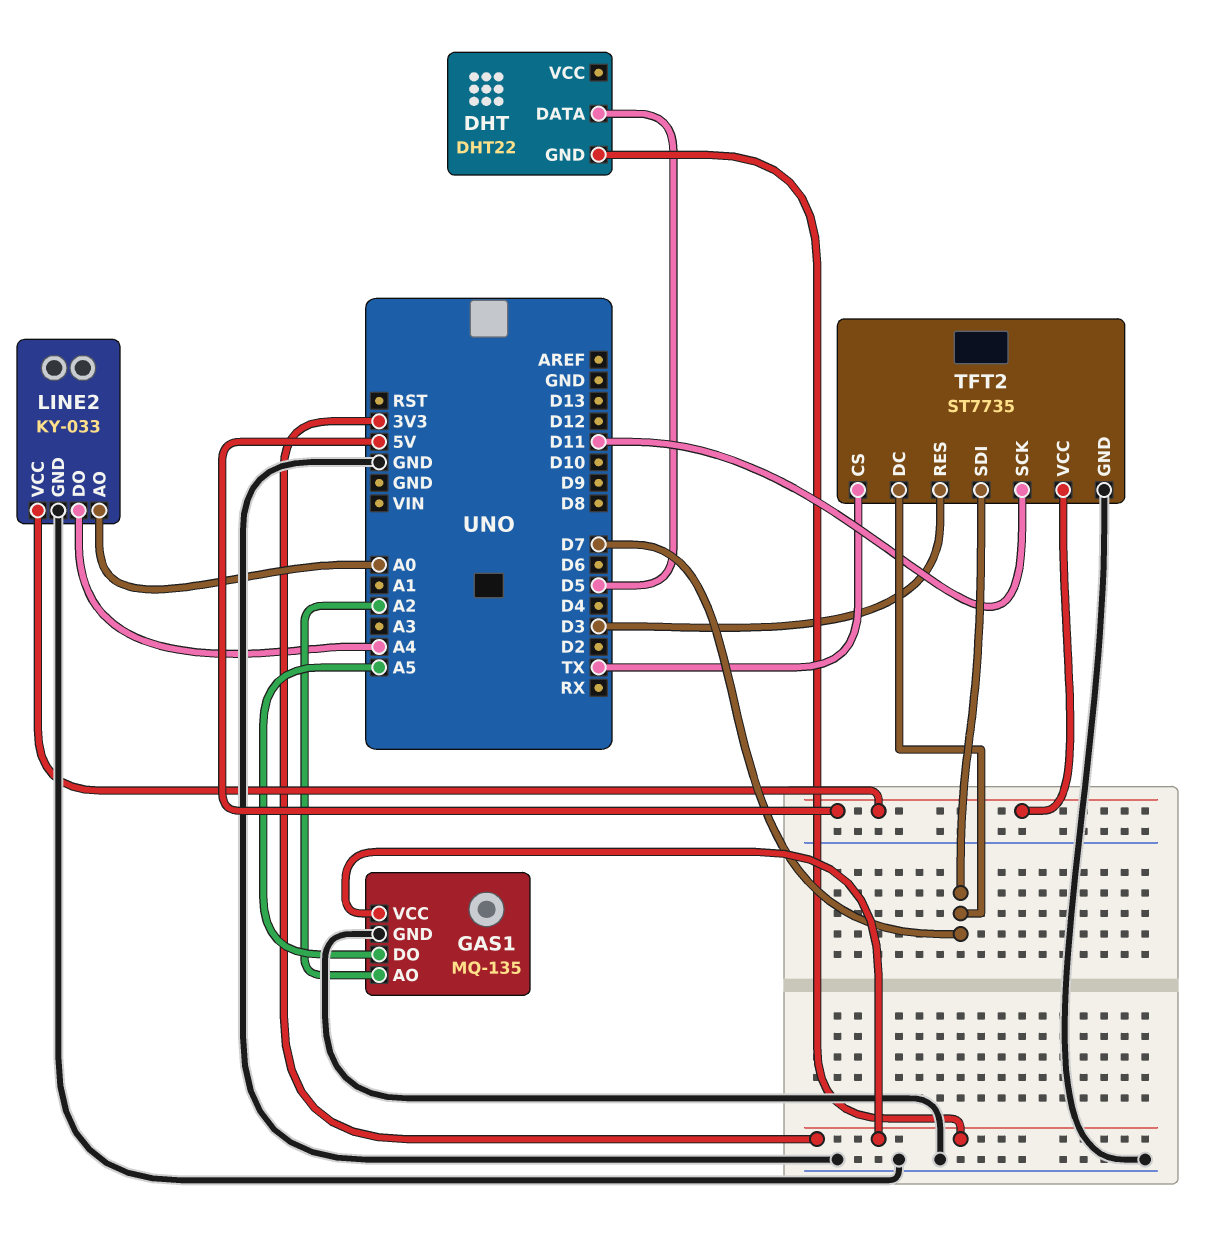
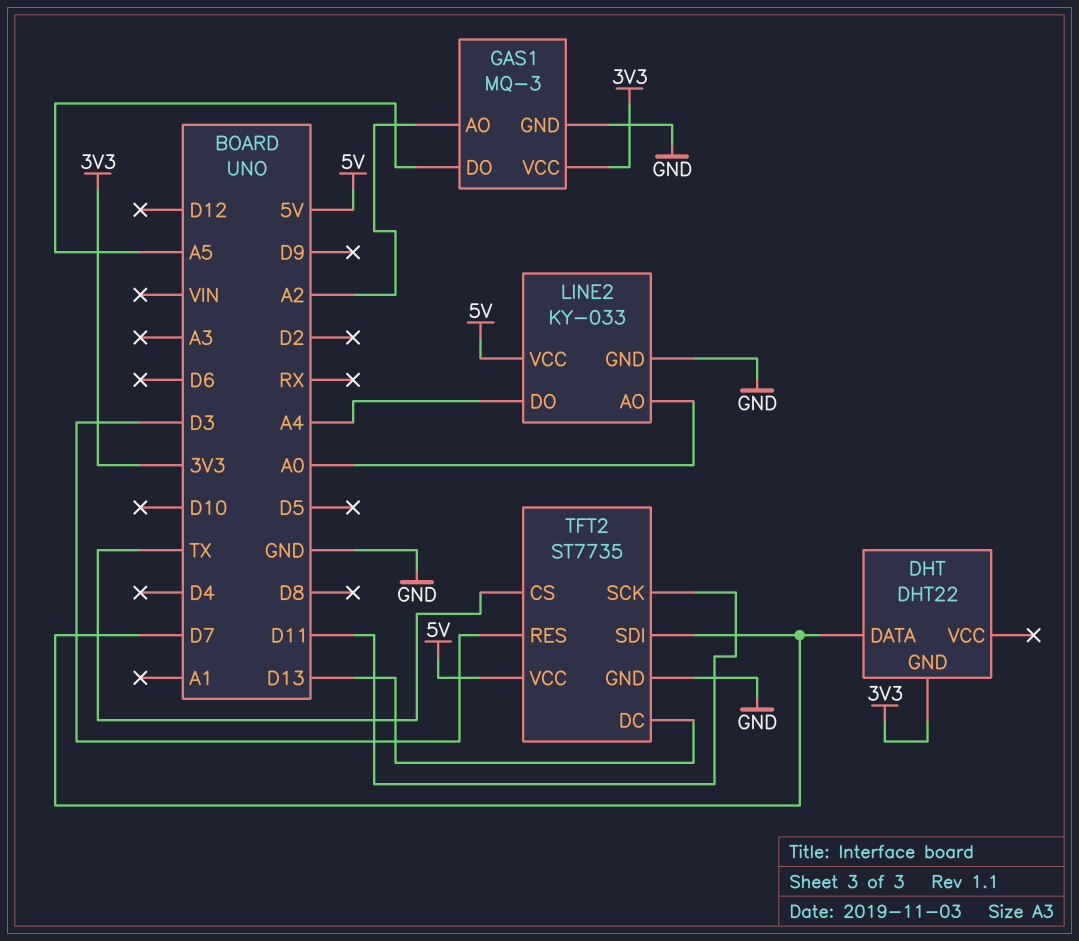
DHT pin DATA: D5 -> D7
GAS1: MQ-135 -> MQ-3
TFT2 pin DC: D7 -> D13

